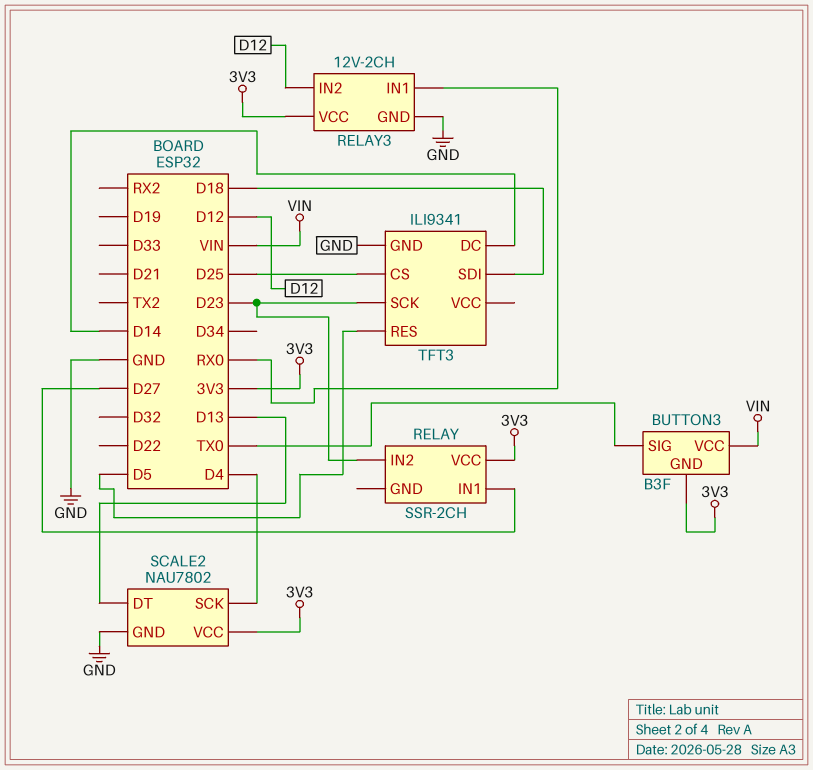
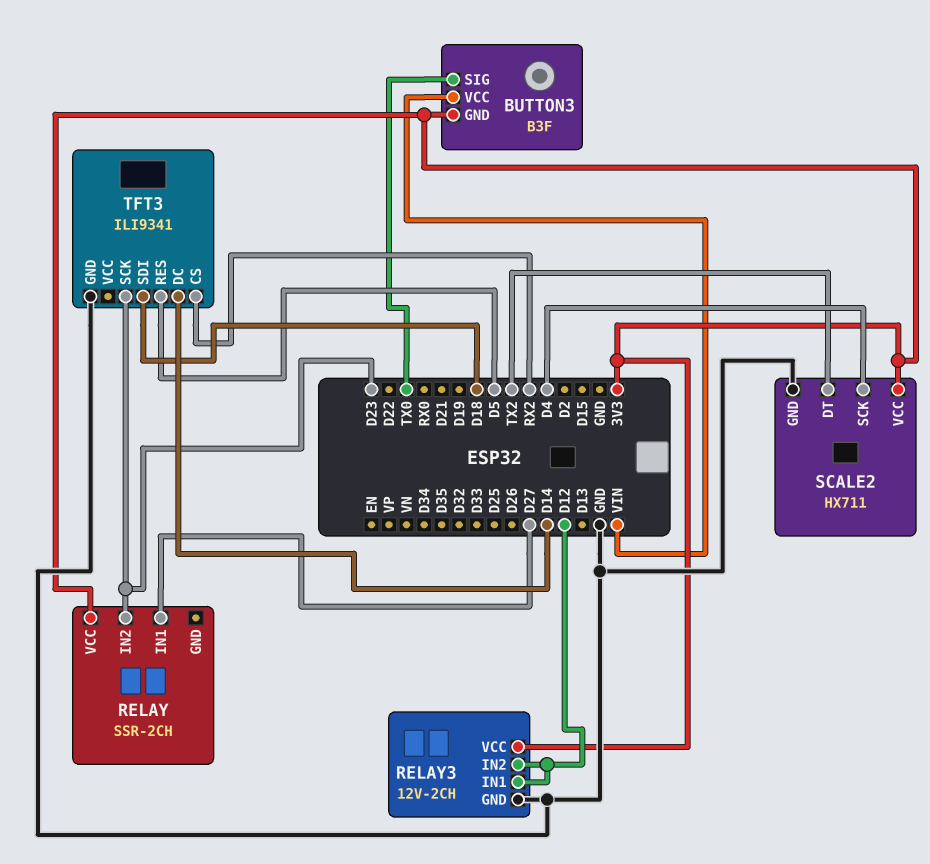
RELAY3 pin IN1: RX0 -> D12
SCALE2: NAU7802 -> HX711
SCALE2 pin DT: D13 -> TX2
TFT3 pin CS: D25 -> RX2

